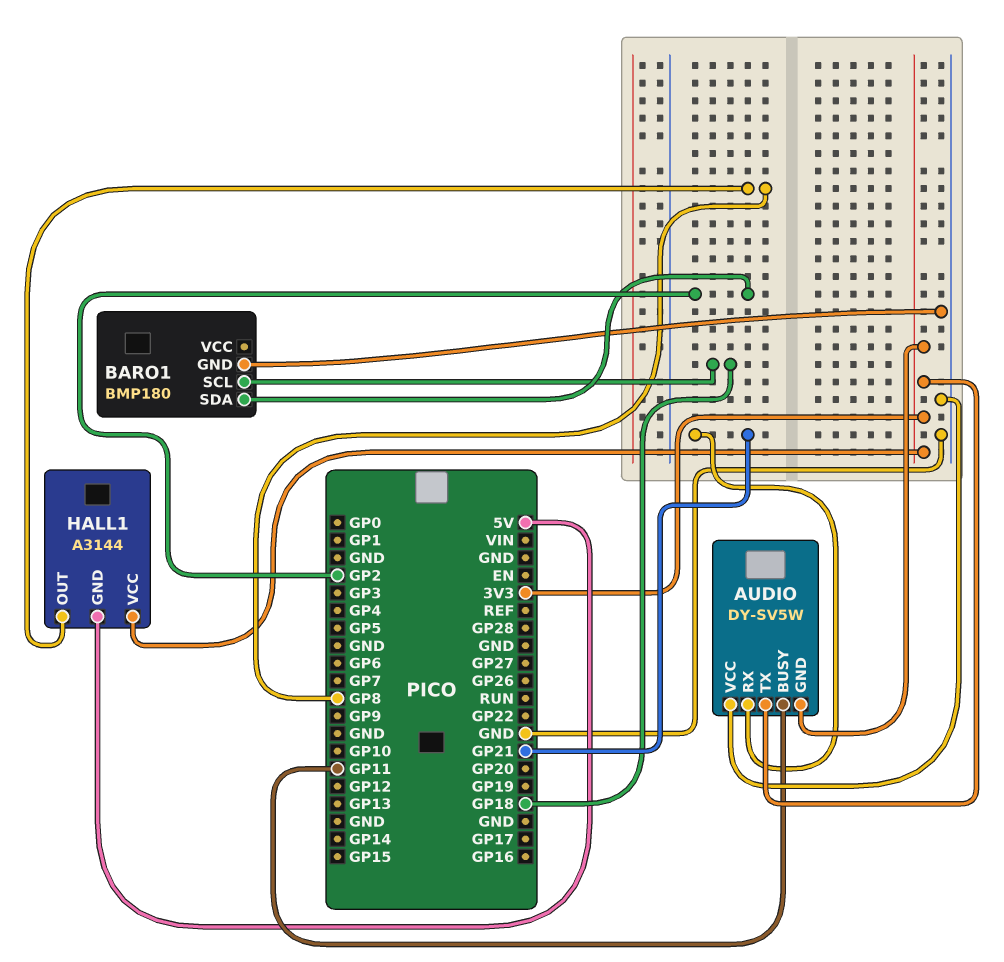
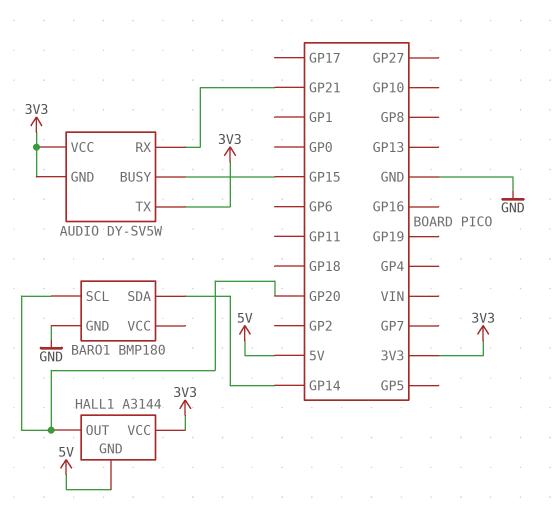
AUDIO pin BUSY: GP11 -> GP15
AUDIO pin VCC: GND -> 3V3
BARO1 pin SCL: GP18 -> GP20
BARO1 pin SDA: GP2 -> GP14
HALL1 pin OUT: GP8 -> GP20

